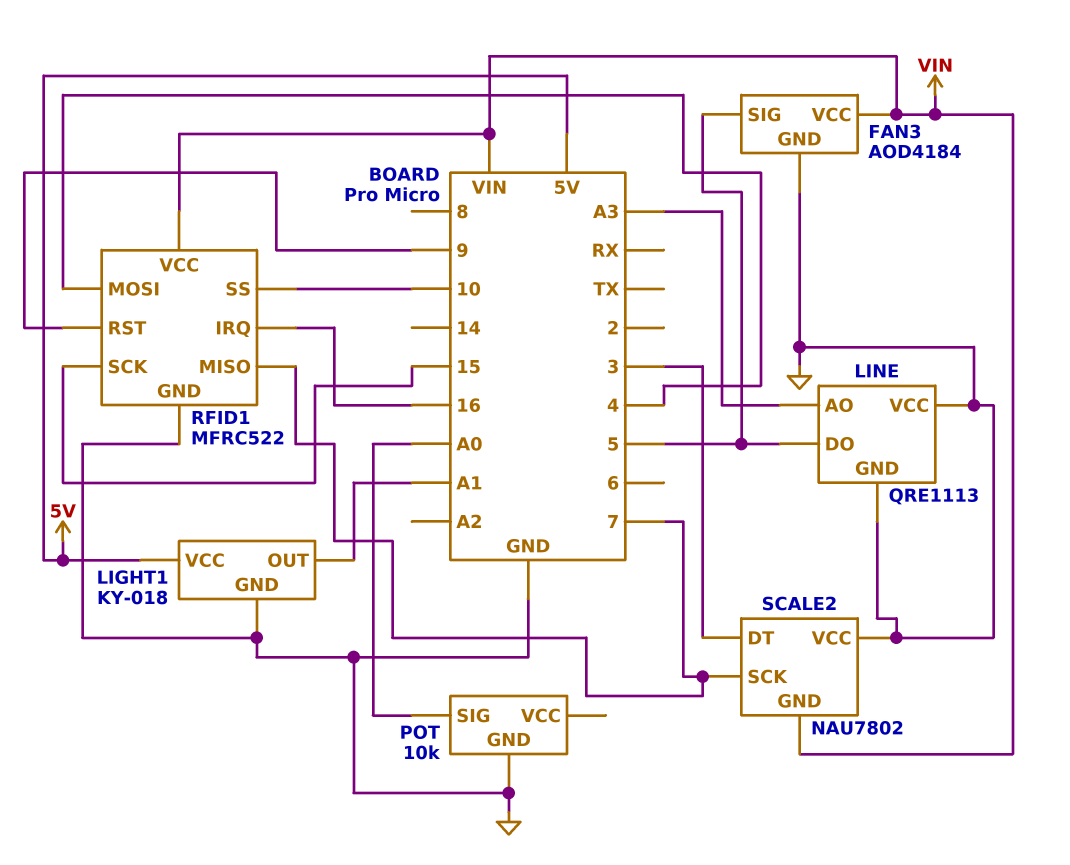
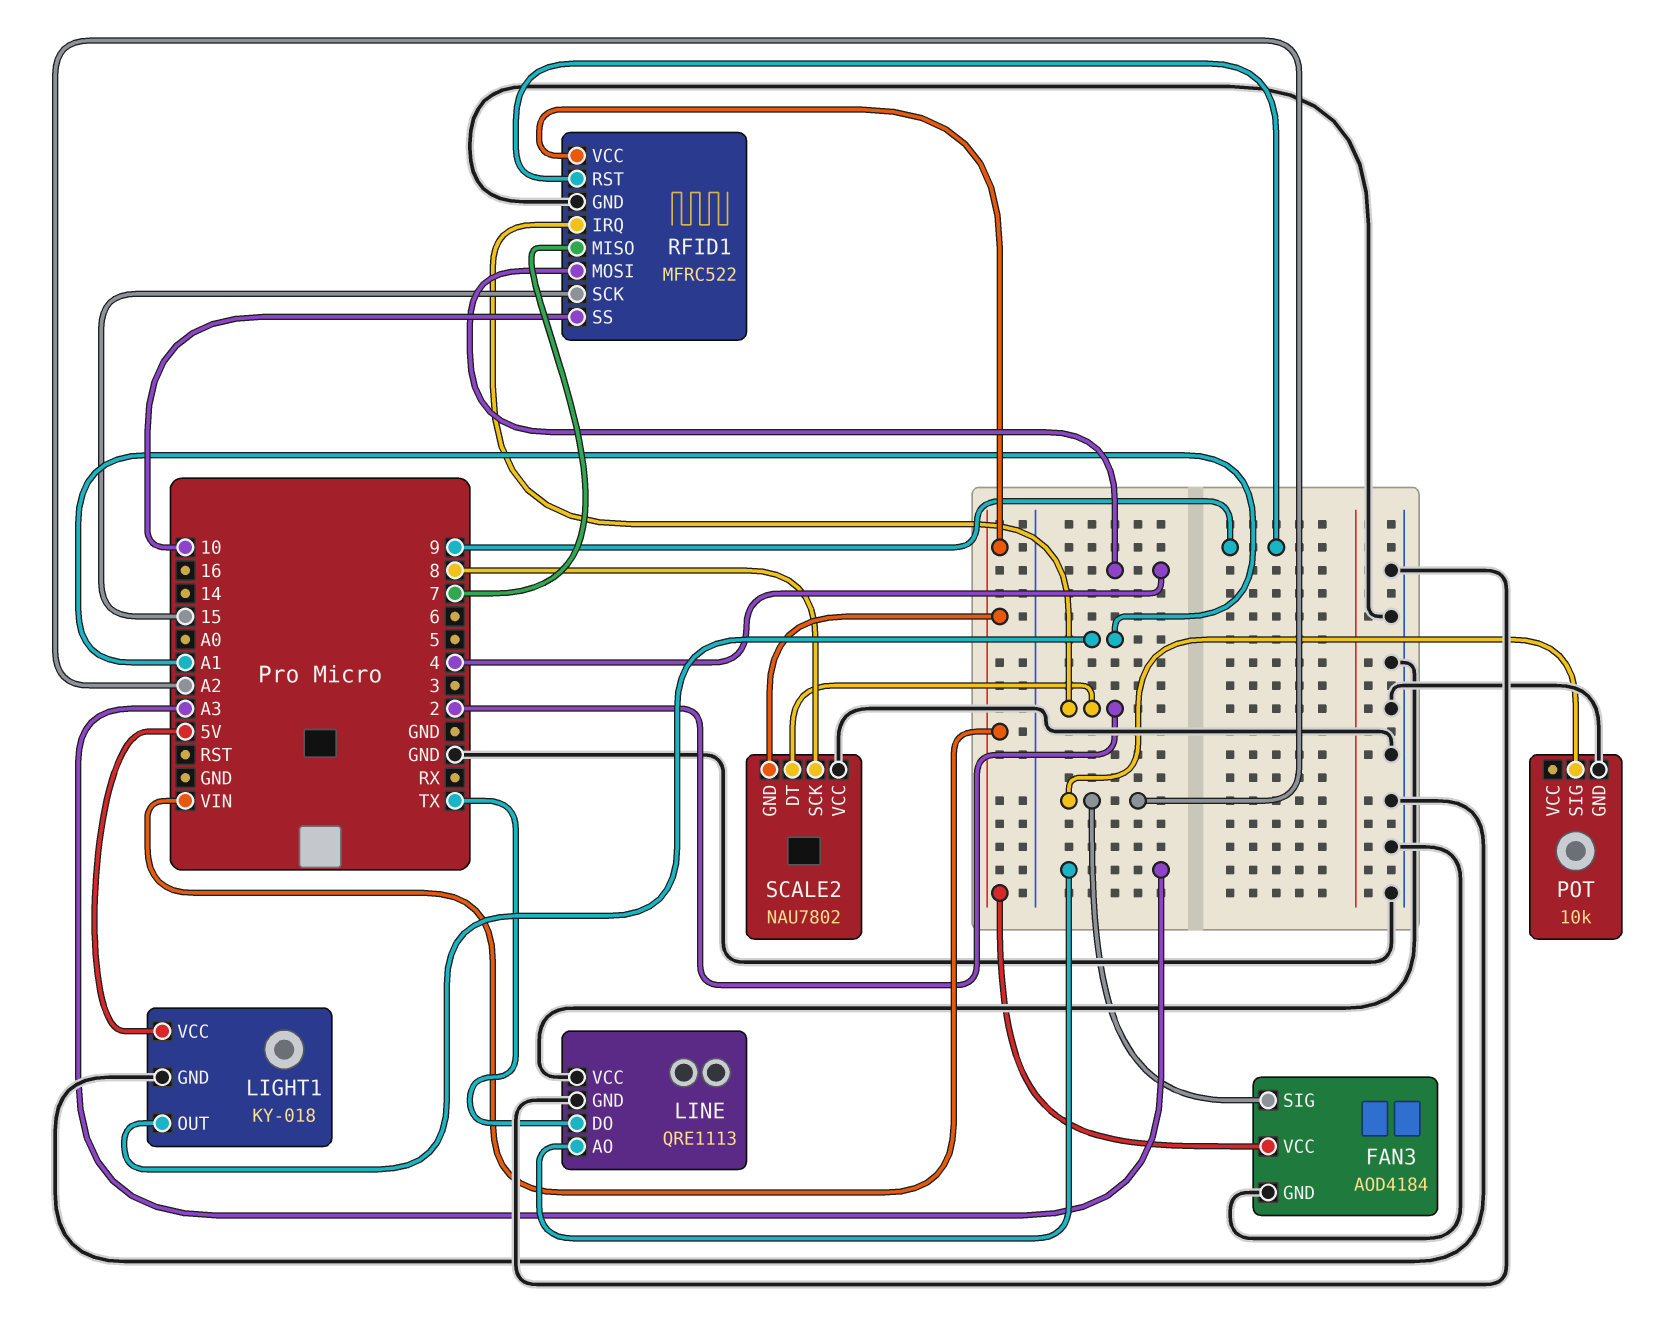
FAN3 pin SIG: 5 -> A2
LINE pin DO: 5 -> TX
POT pin SIG: A0 -> A2
RFID1 pin IRQ: 16 -> 2
SCALE2 pin DT: 3 -> 2
SCALE2 pin SCK: 7 -> 8

